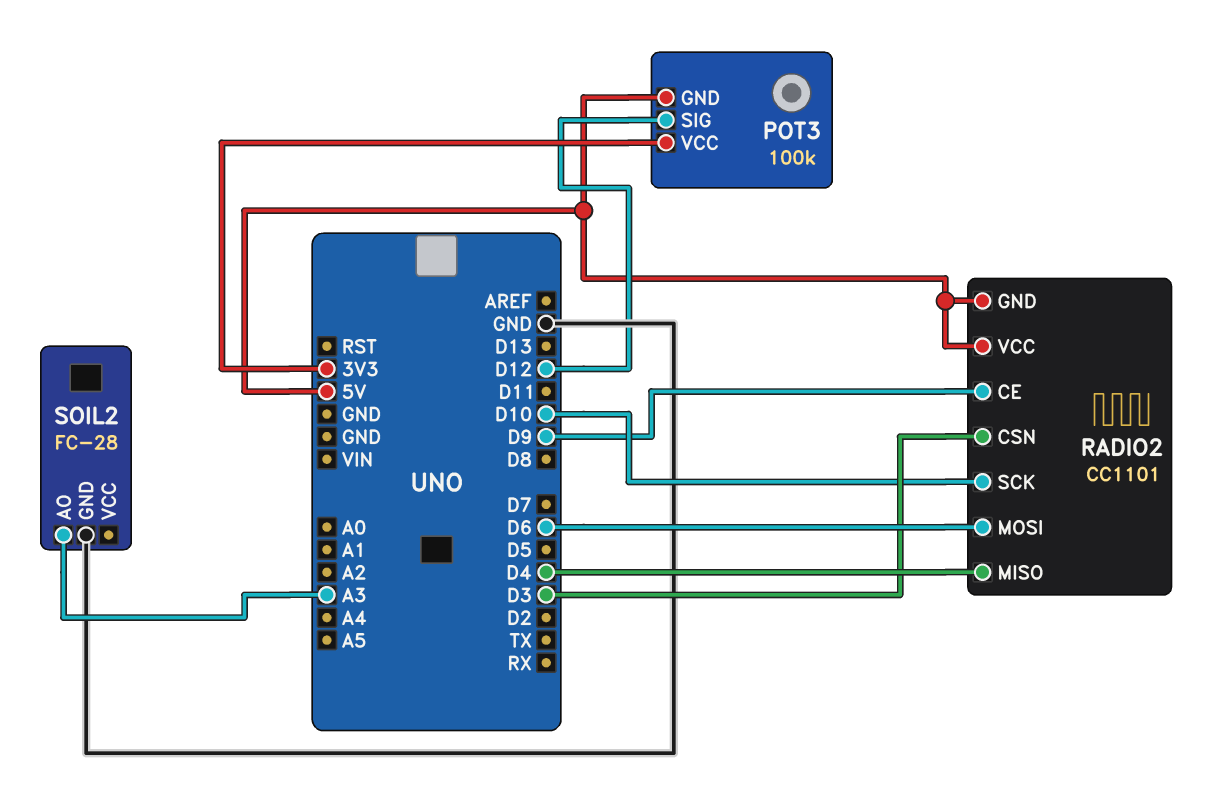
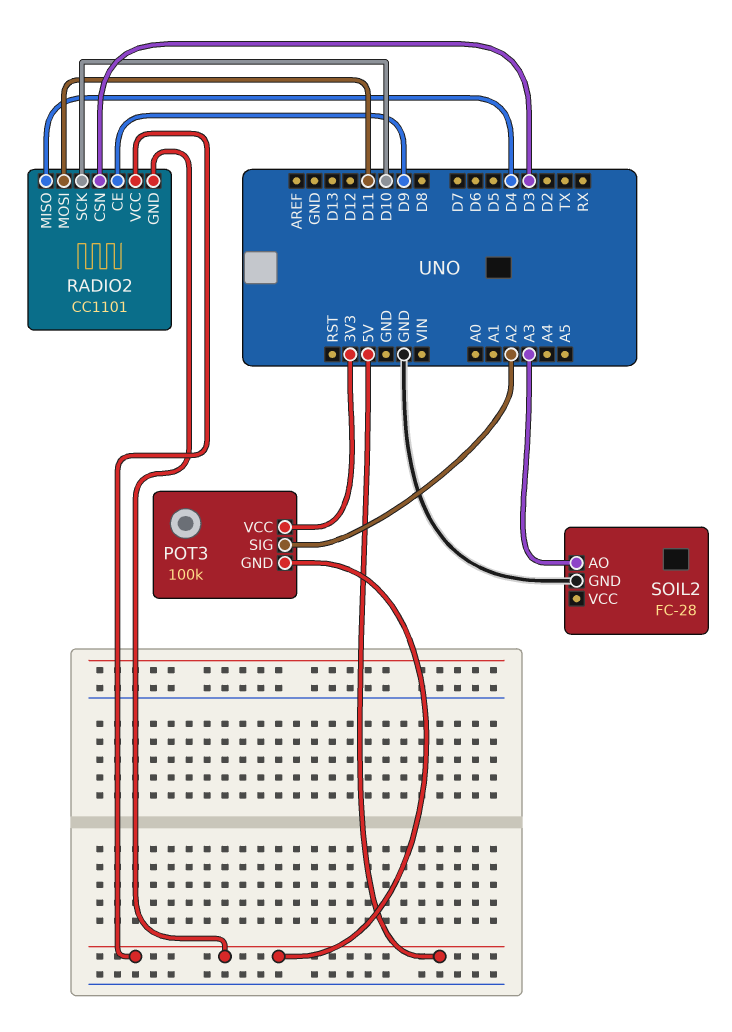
POT3 pin SIG: D12 -> A2
RADIO2 pin MOSI: D6 -> D11

